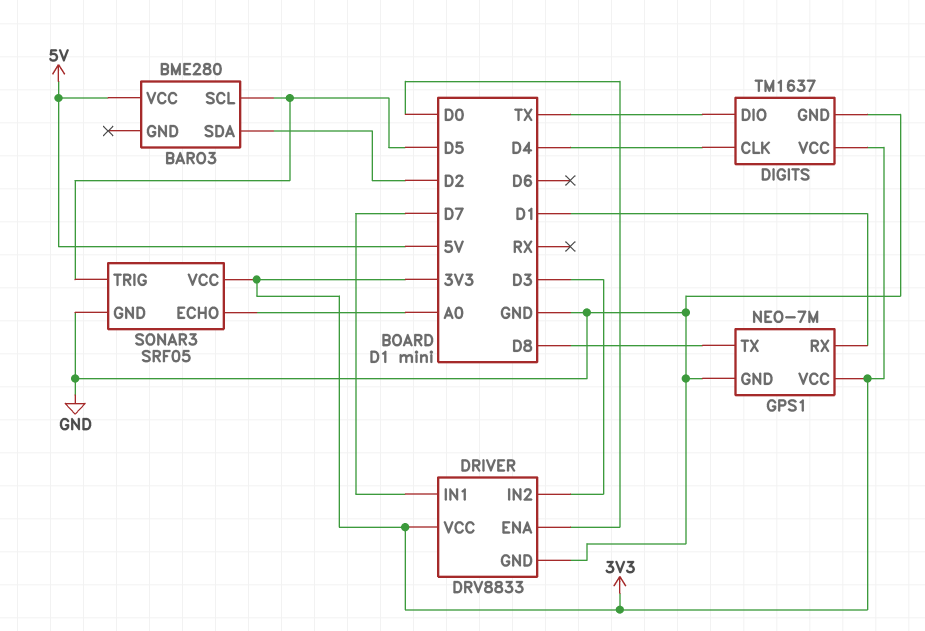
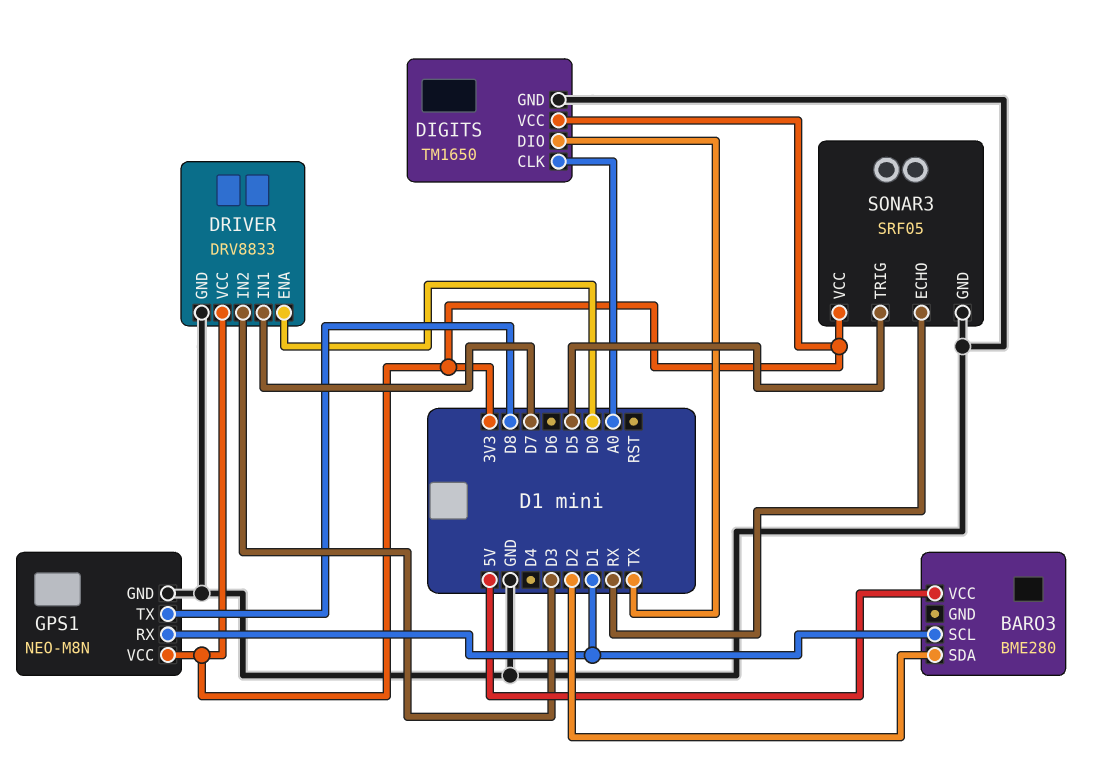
BARO3 pin SCL: D5 -> D1
DIGITS: TM1637 -> TM1650
DIGITS pin CLK: D4 -> A0
GPS1: NEO-7M -> NEO-M8N
SONAR3 pin ECHO: A0 -> RX

